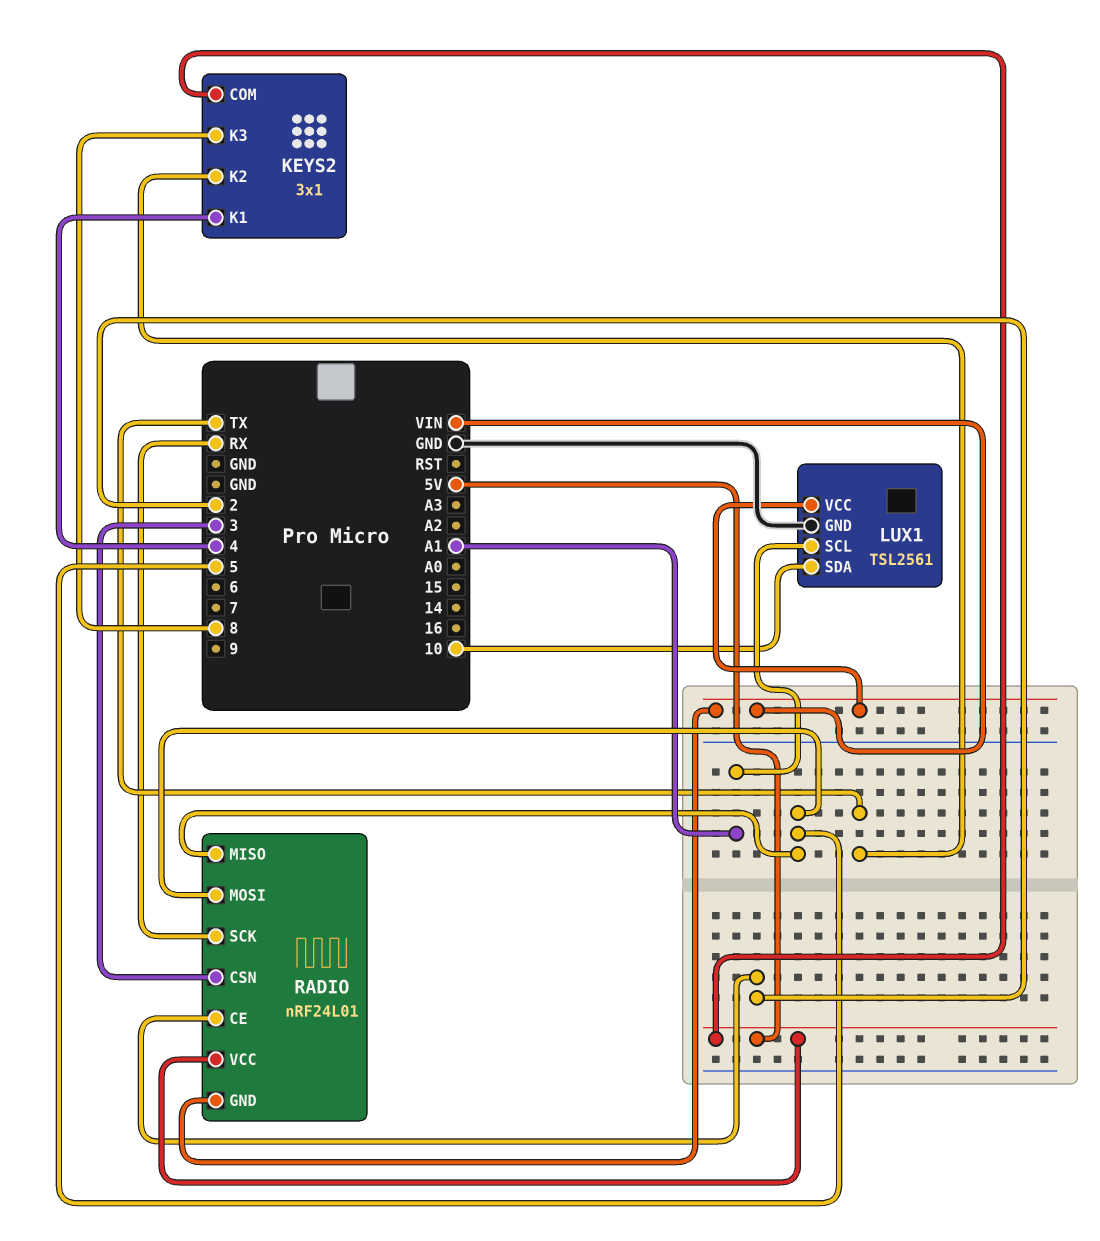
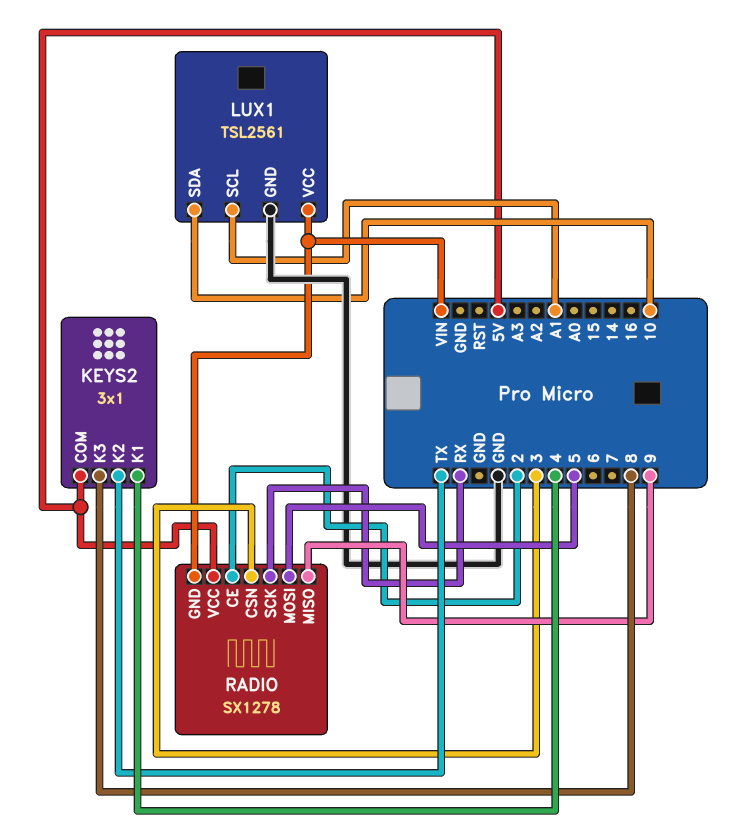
RADIO: nRF24L01 -> SX1278
RADIO pin MISO: 5 -> 9

